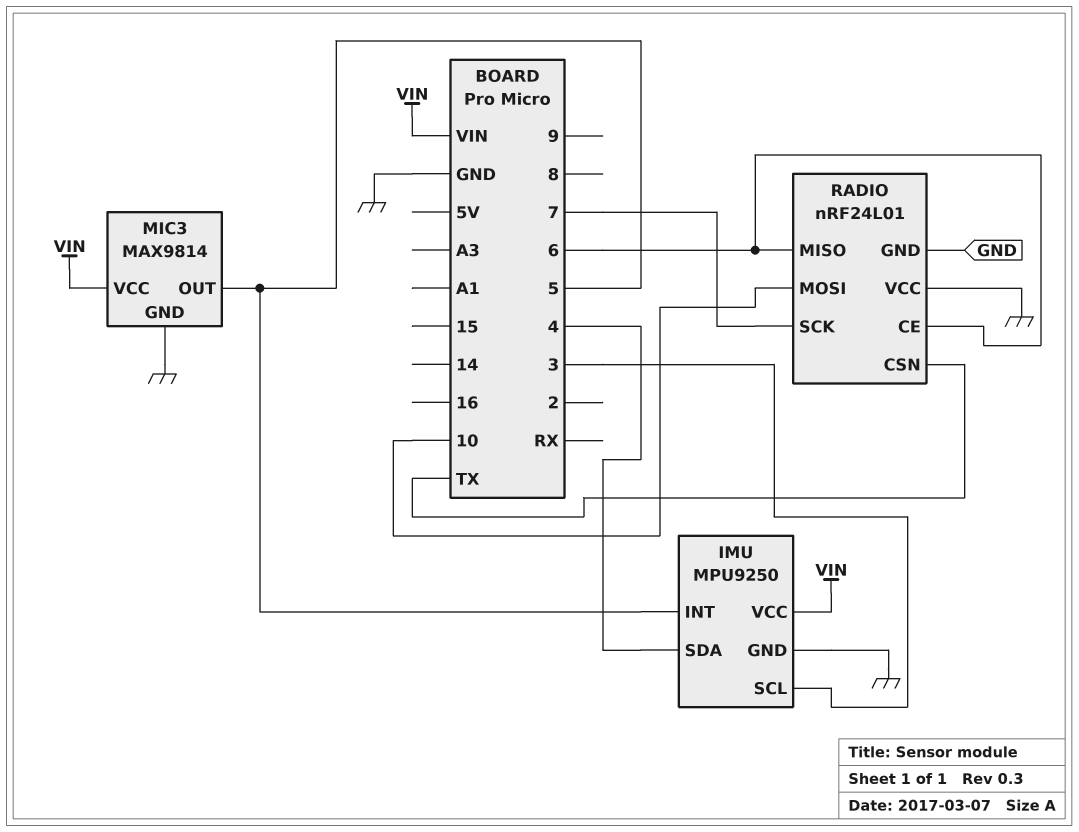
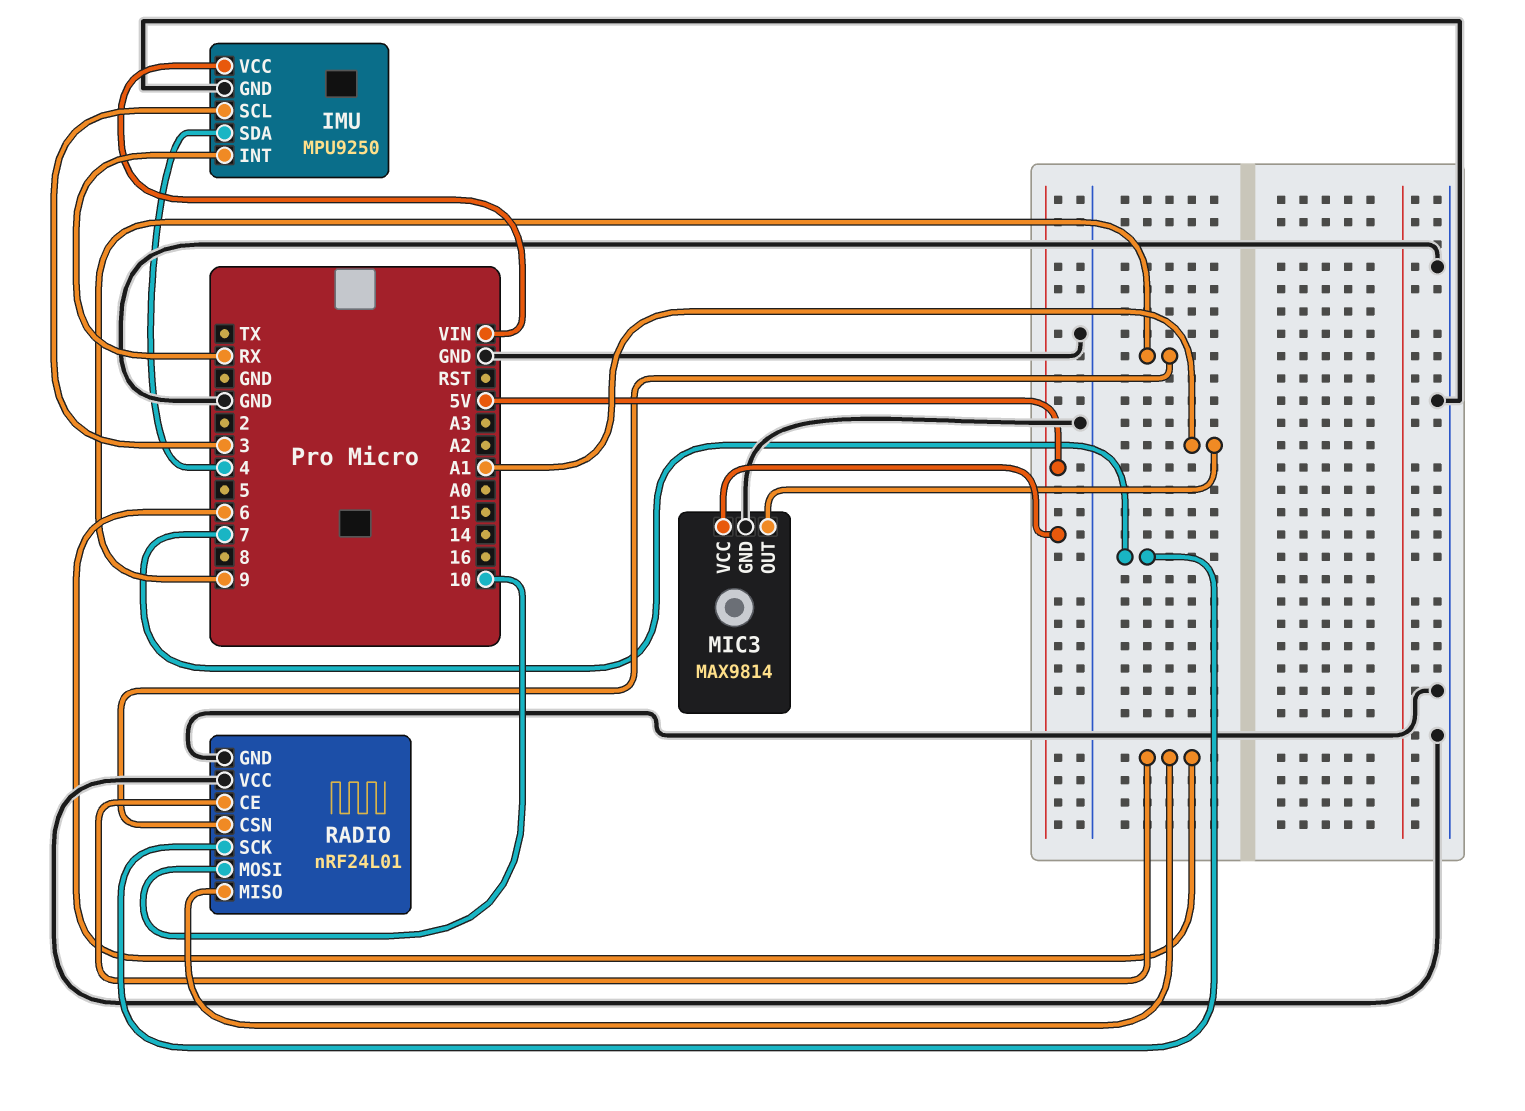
IMU pin INT: 5 -> RX
MIC3 pin OUT: 5 -> A1
MIC3 pin VCC: VIN -> 5V
RADIO pin CSN: TX -> 9

